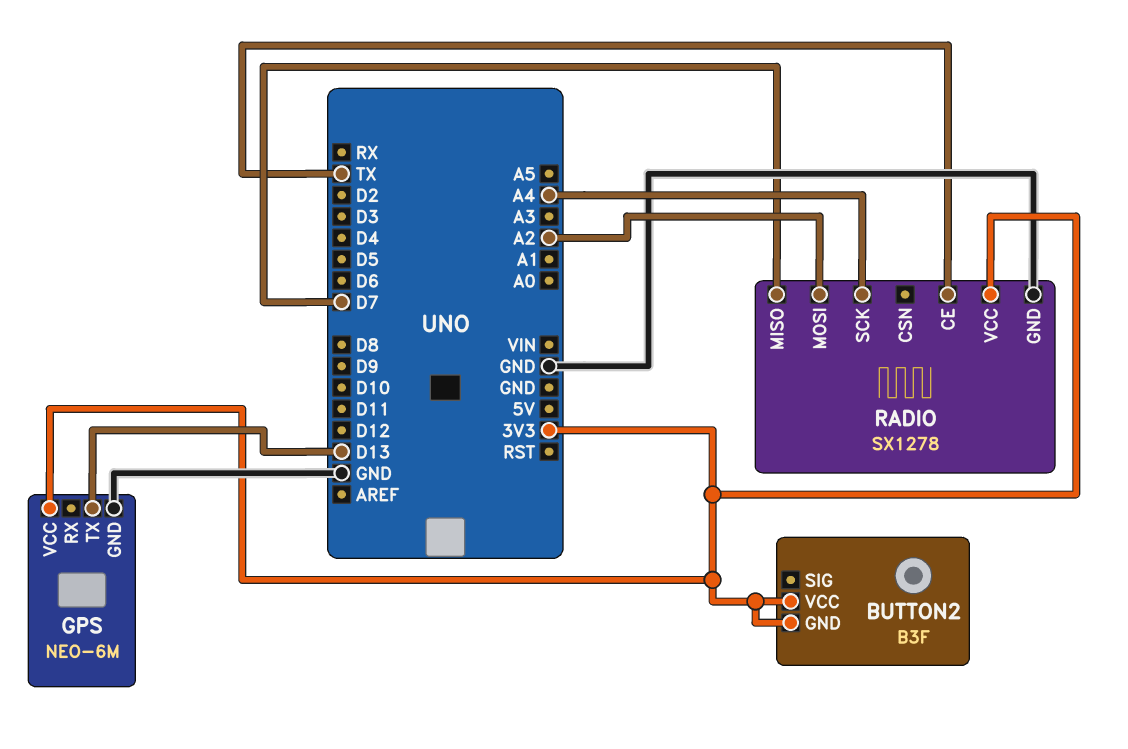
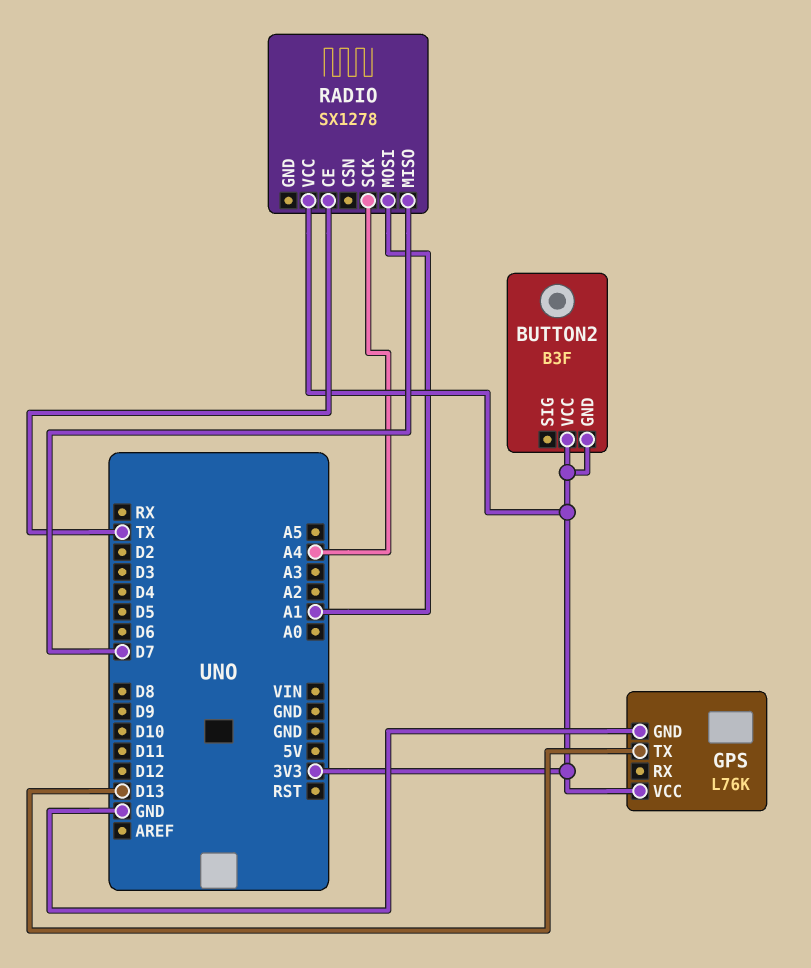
GPS: NEO-6M -> L76K
RADIO pin GND: GND -> none
RADIO pin MOSI: A2 -> A1

